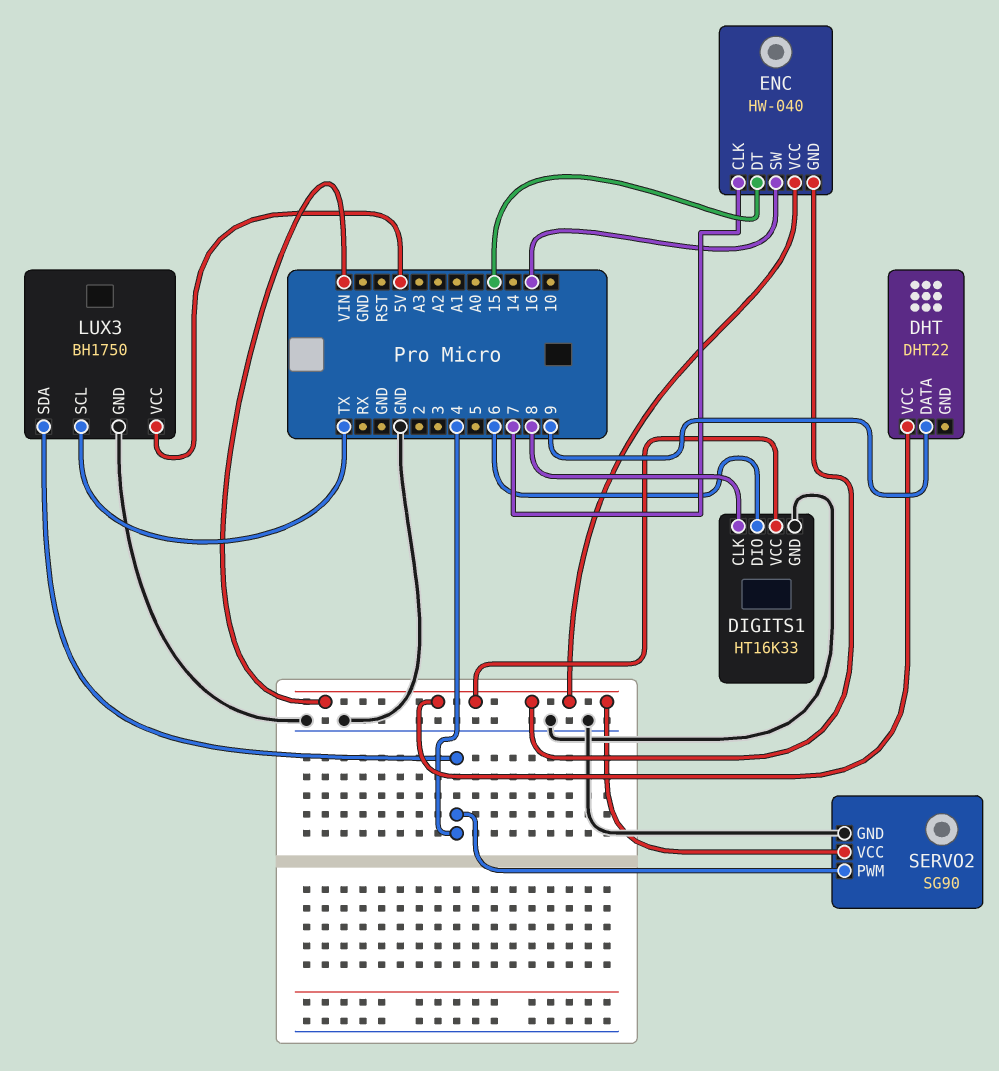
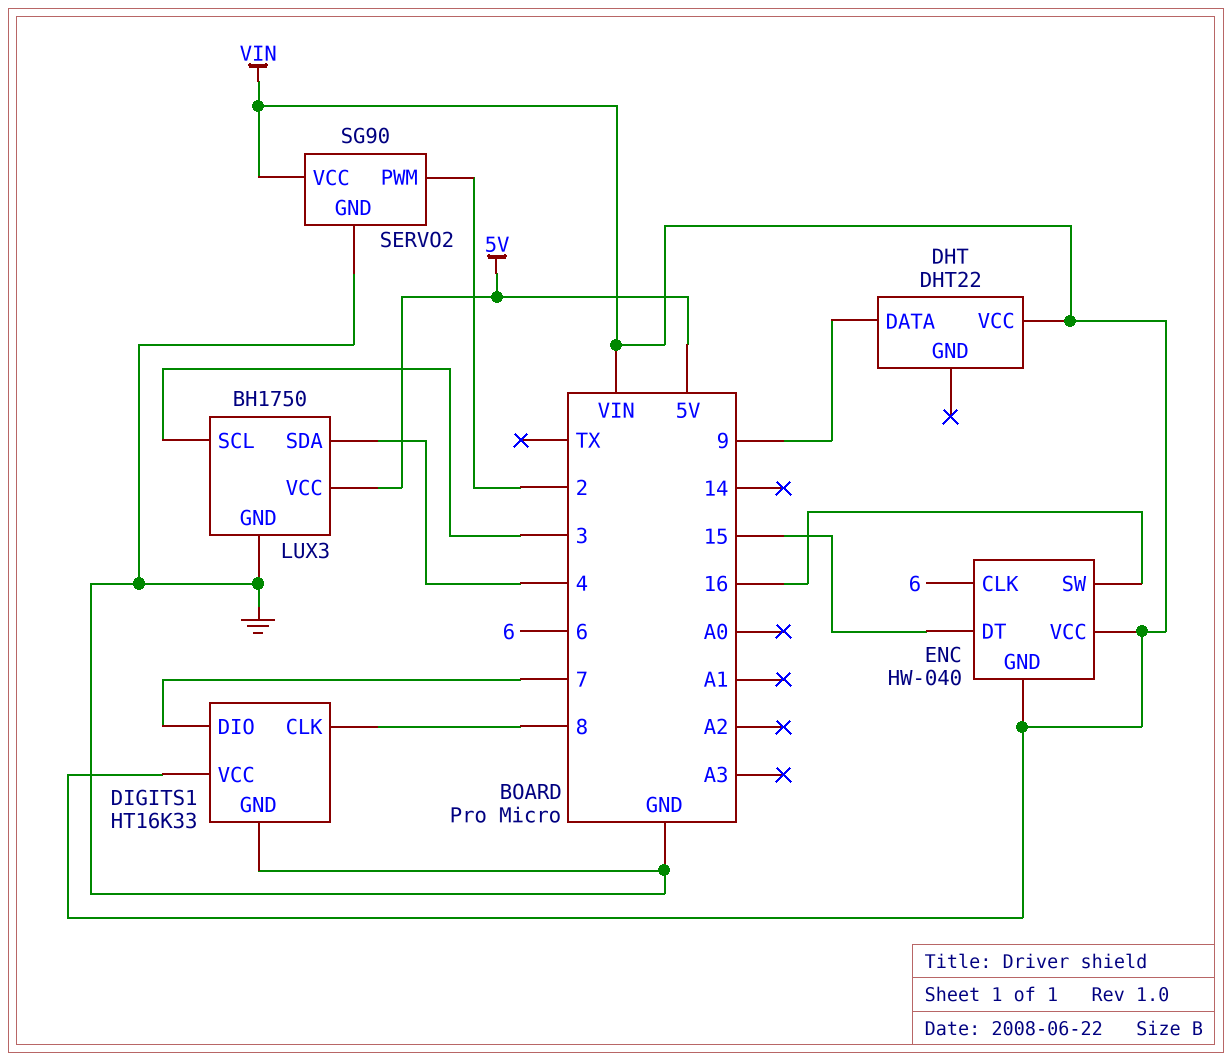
DIGITS1 pin DIO: 6 -> 7
ENC pin CLK: 7 -> 6
LUX3 pin SCL: TX -> 3
SERVO2 pin PWM: 4 -> 2

